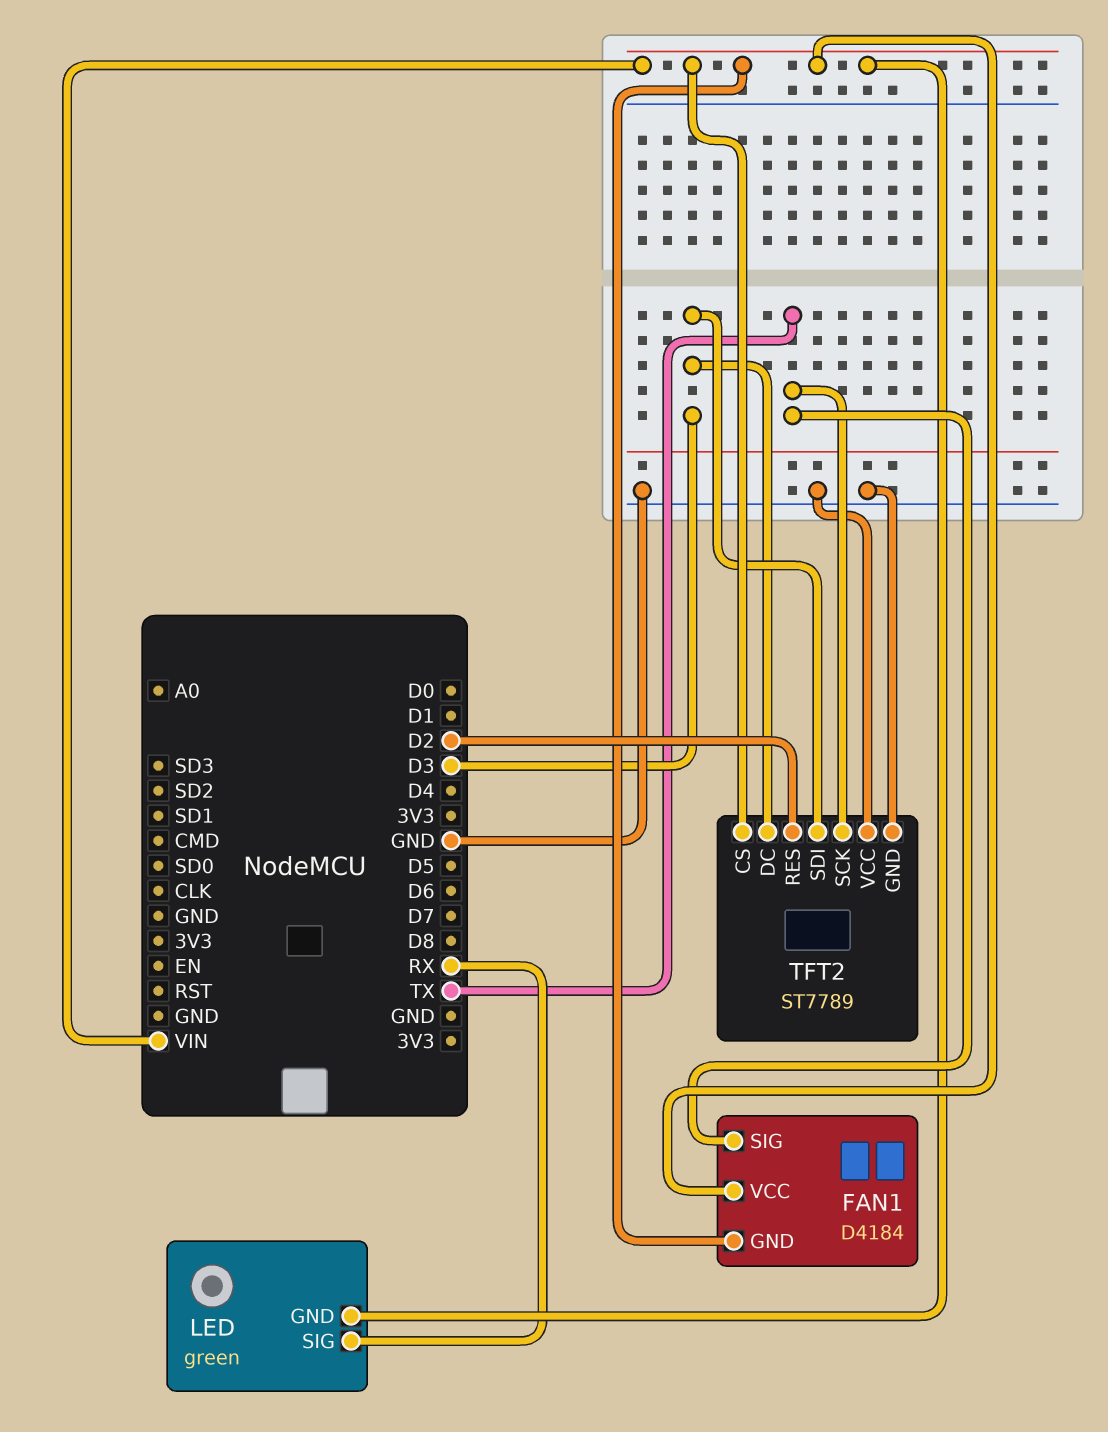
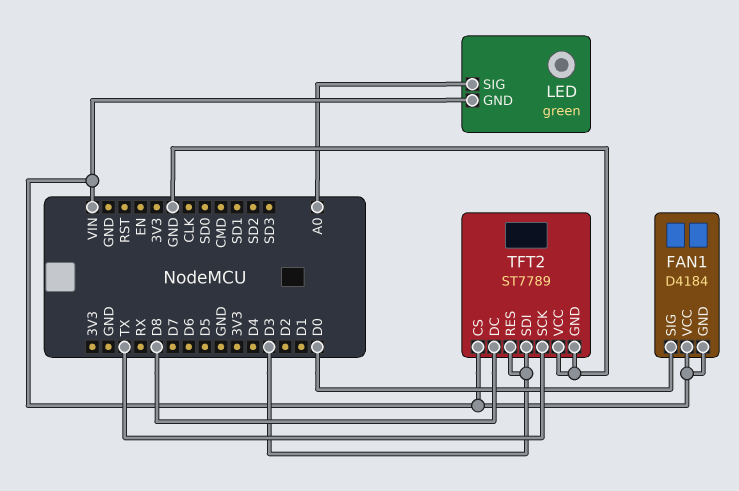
FAN1 pin SIG: TX -> D0
LED pin SIG: RX -> A0
TFT2 pin DC: D3 -> D8
TFT2 pin RES: D2 -> D3

